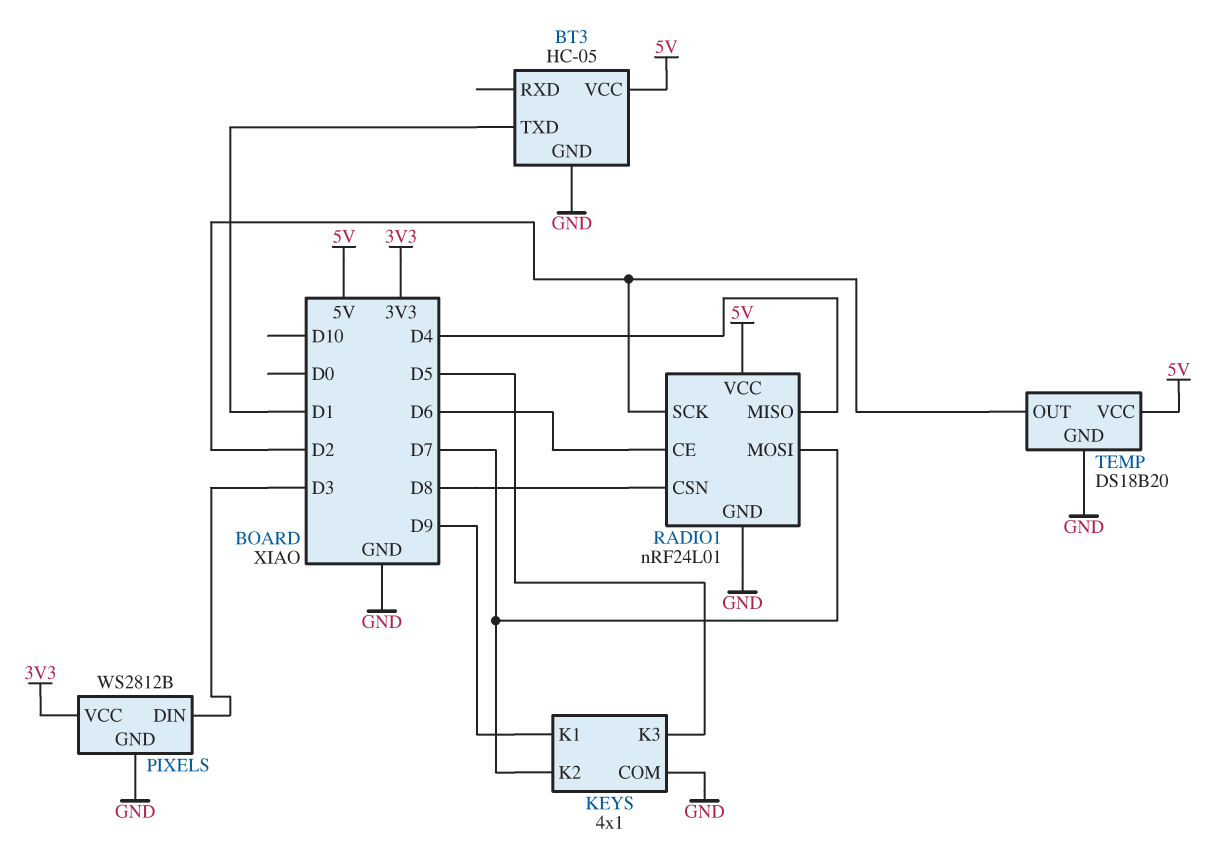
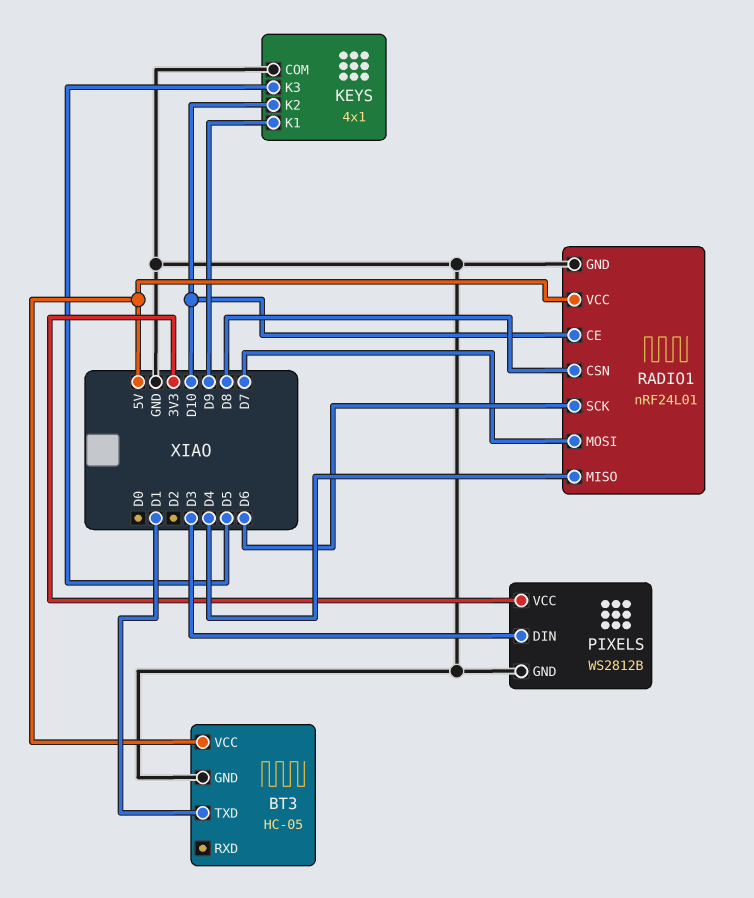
KEYS pin K2: D7 -> D10
RADIO1 pin CE: D6 -> D10
RADIO1 pin SCK: D2 -> D6
TEMP: DS18B20 -> none
TEMP pin GND: GND -> none
TEMP pin OUT: D2 -> none
TEMP pin VCC: 5V -> none

